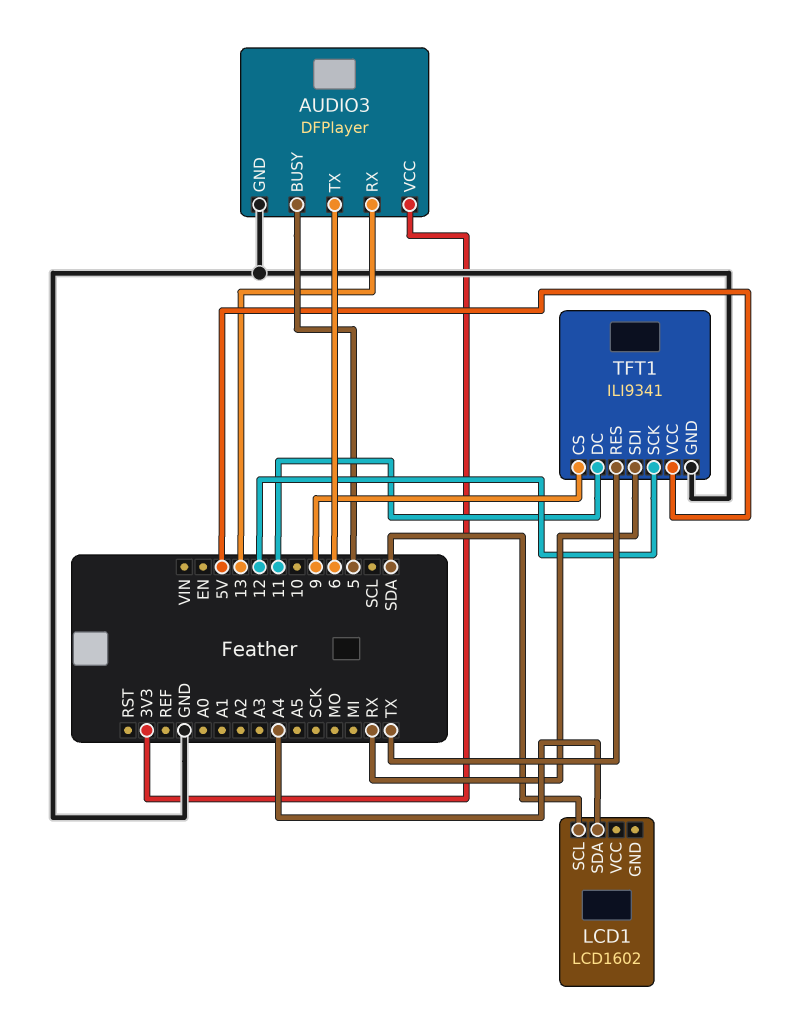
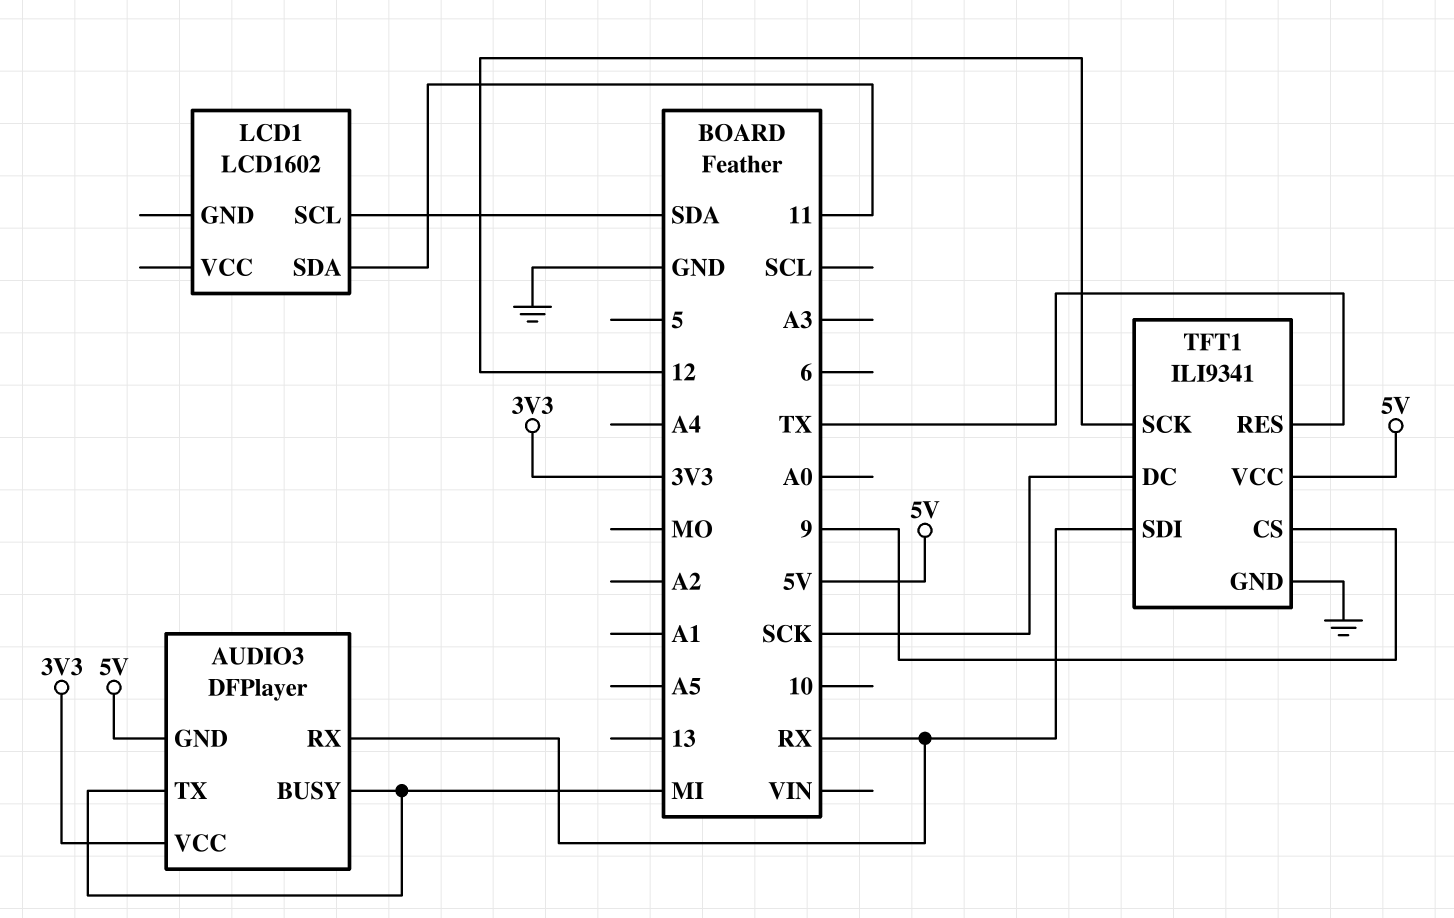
AUDIO3 pin BUSY: 5 -> MI
AUDIO3 pin GND: GND -> 5V
AUDIO3 pin RX: 13 -> RX
AUDIO3 pin TX: 6 -> MI
LCD1 pin SDA: A4 -> 11
TFT1 pin DC: 11 -> SCK

